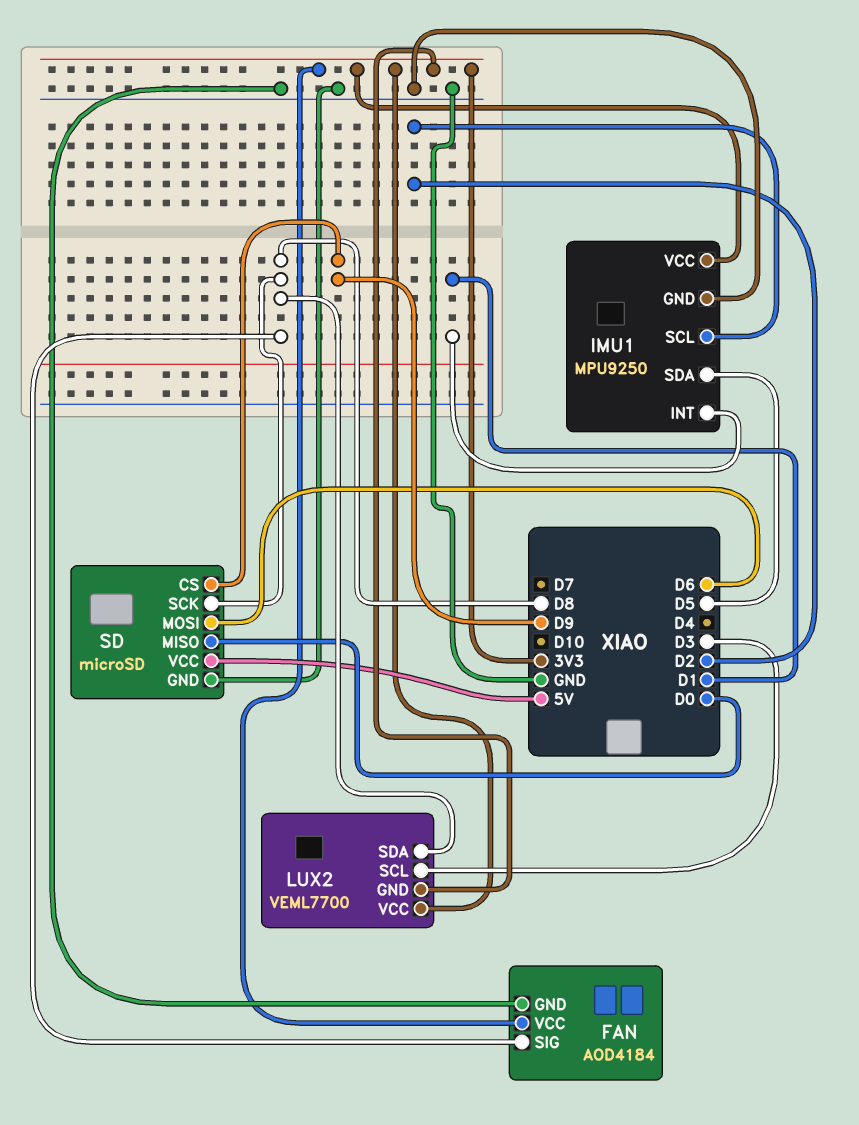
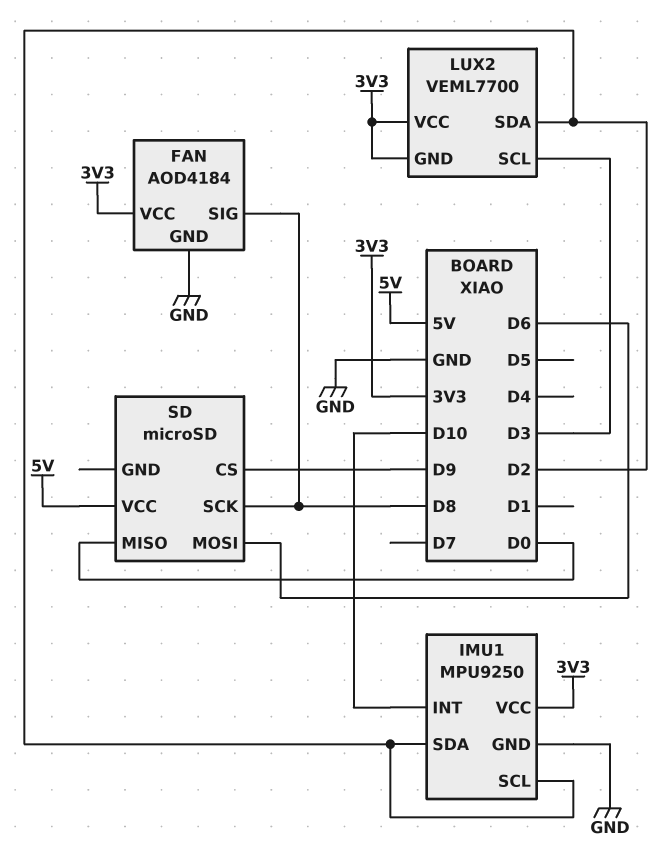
IMU1 pin INT: D1 -> D10
IMU1 pin SDA: D5 -> D2
LUX2 pin SDA: D8 -> D2
SD pin GND: GND -> none

